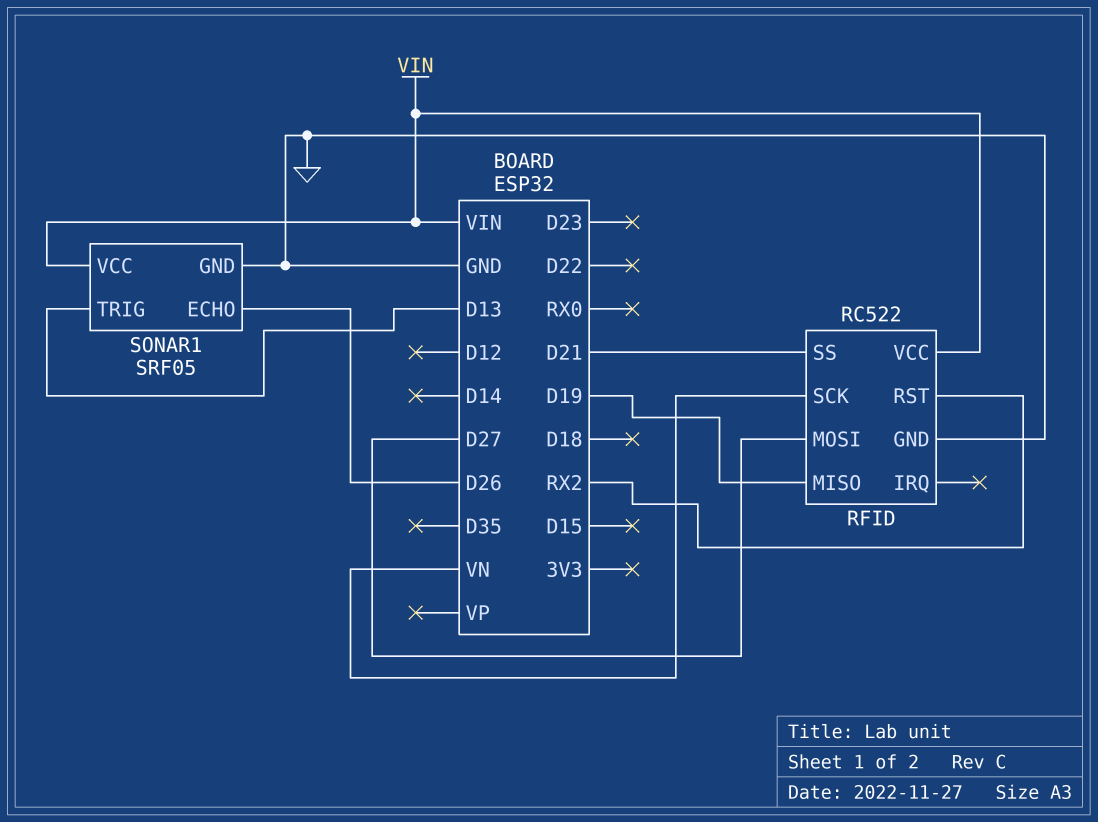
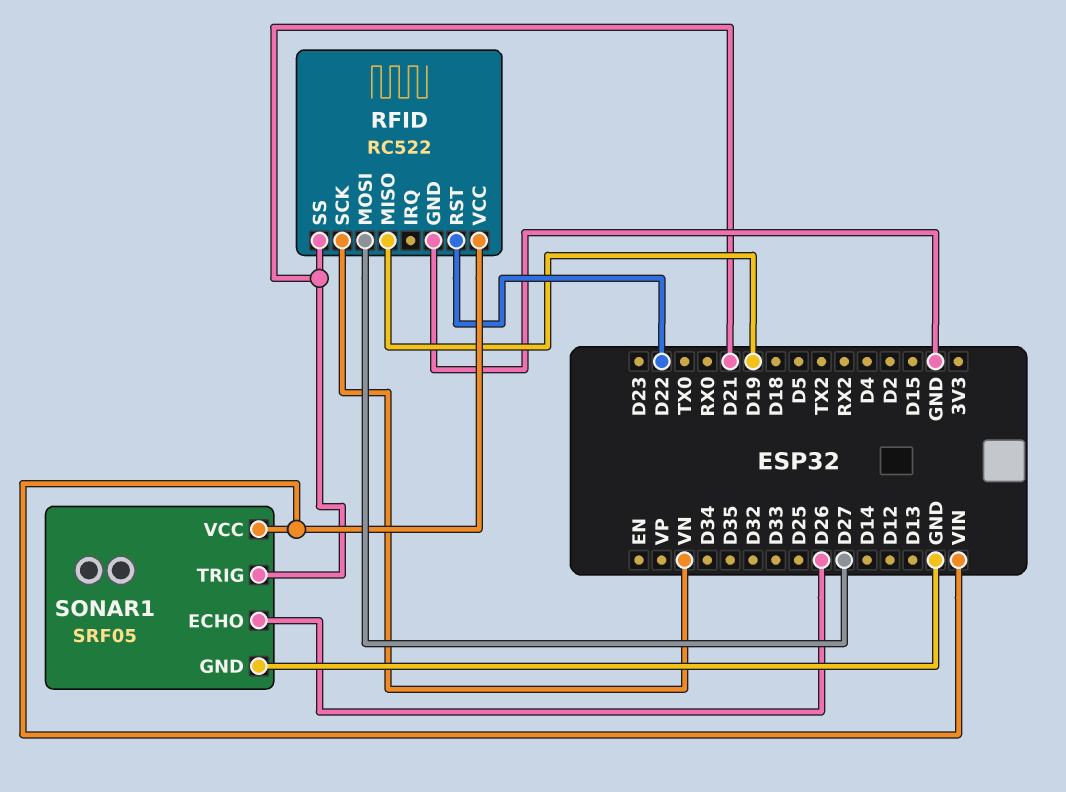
RFID pin RST: RX2 -> D22
SONAR1 pin TRIG: D13 -> D21

